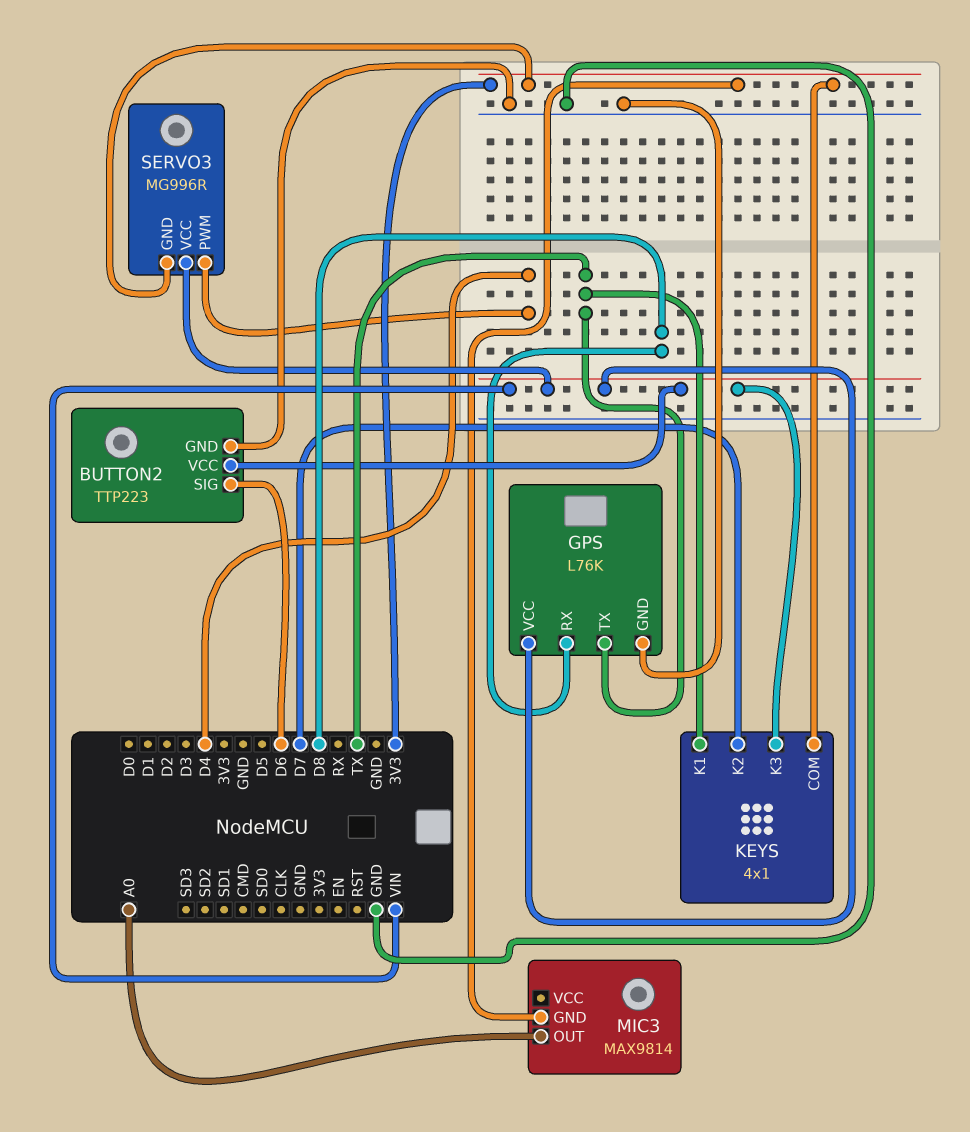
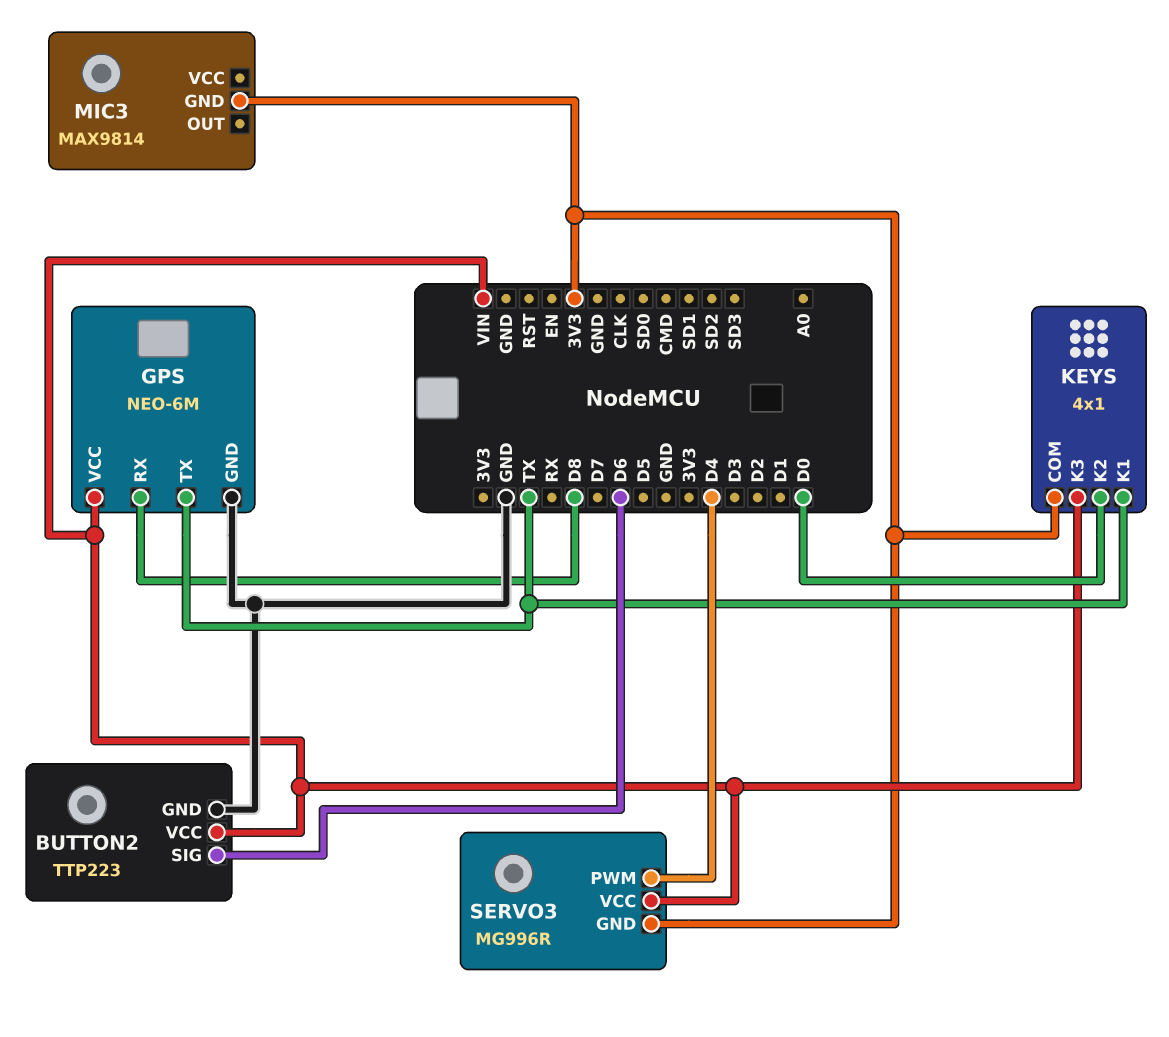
GPS: L76K -> NEO-6M
KEYS pin K2: D7 -> D0
MIC3 pin OUT: A0 -> none

